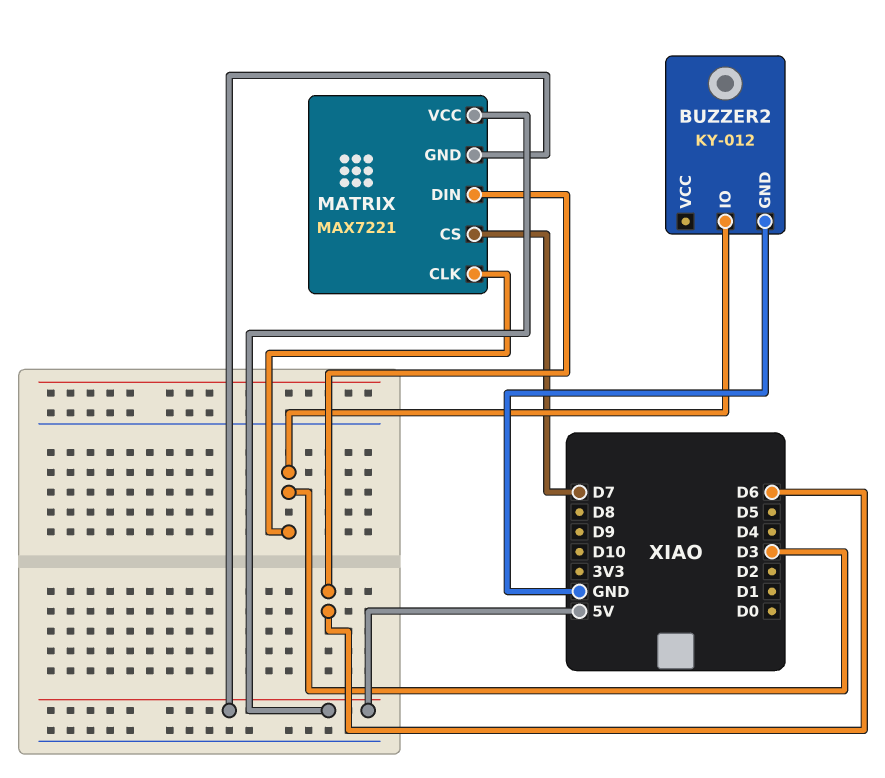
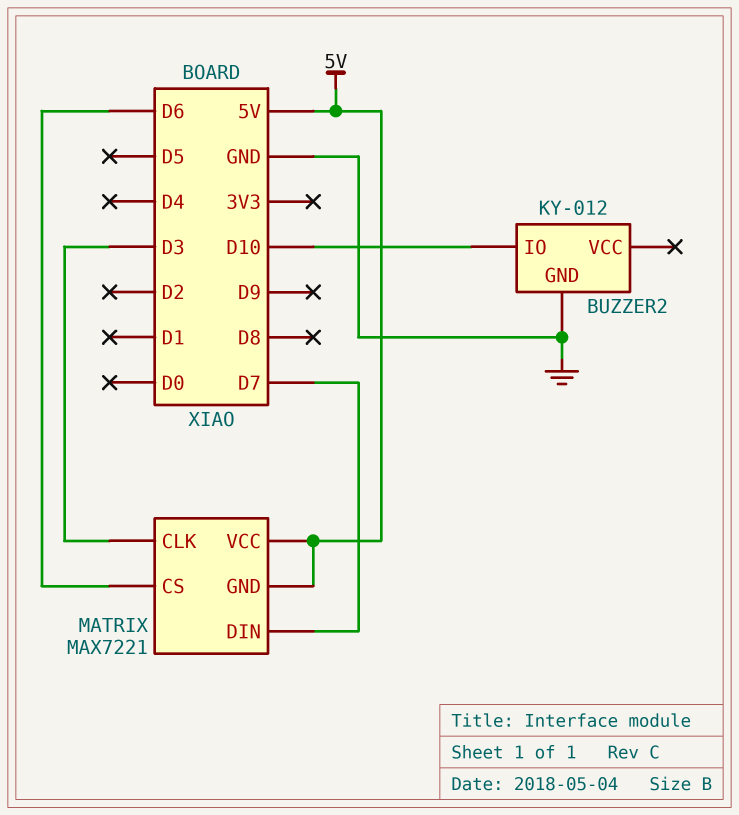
BUZZER2 pin IO: D3 -> D10
MATRIX pin CS: D7 -> D6
MATRIX pin DIN: D6 -> D7

